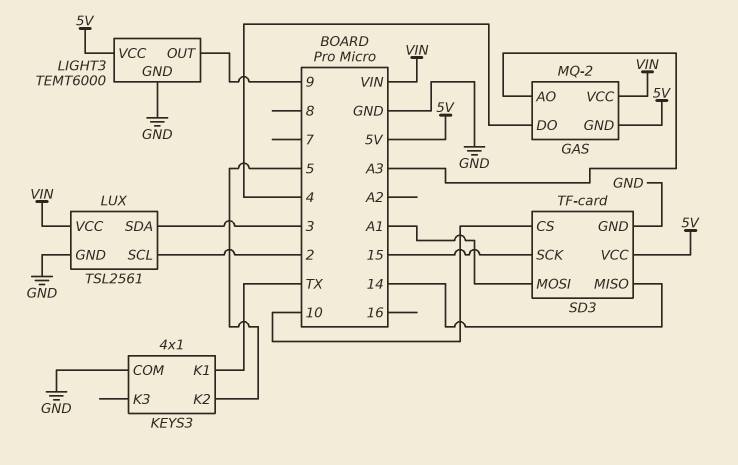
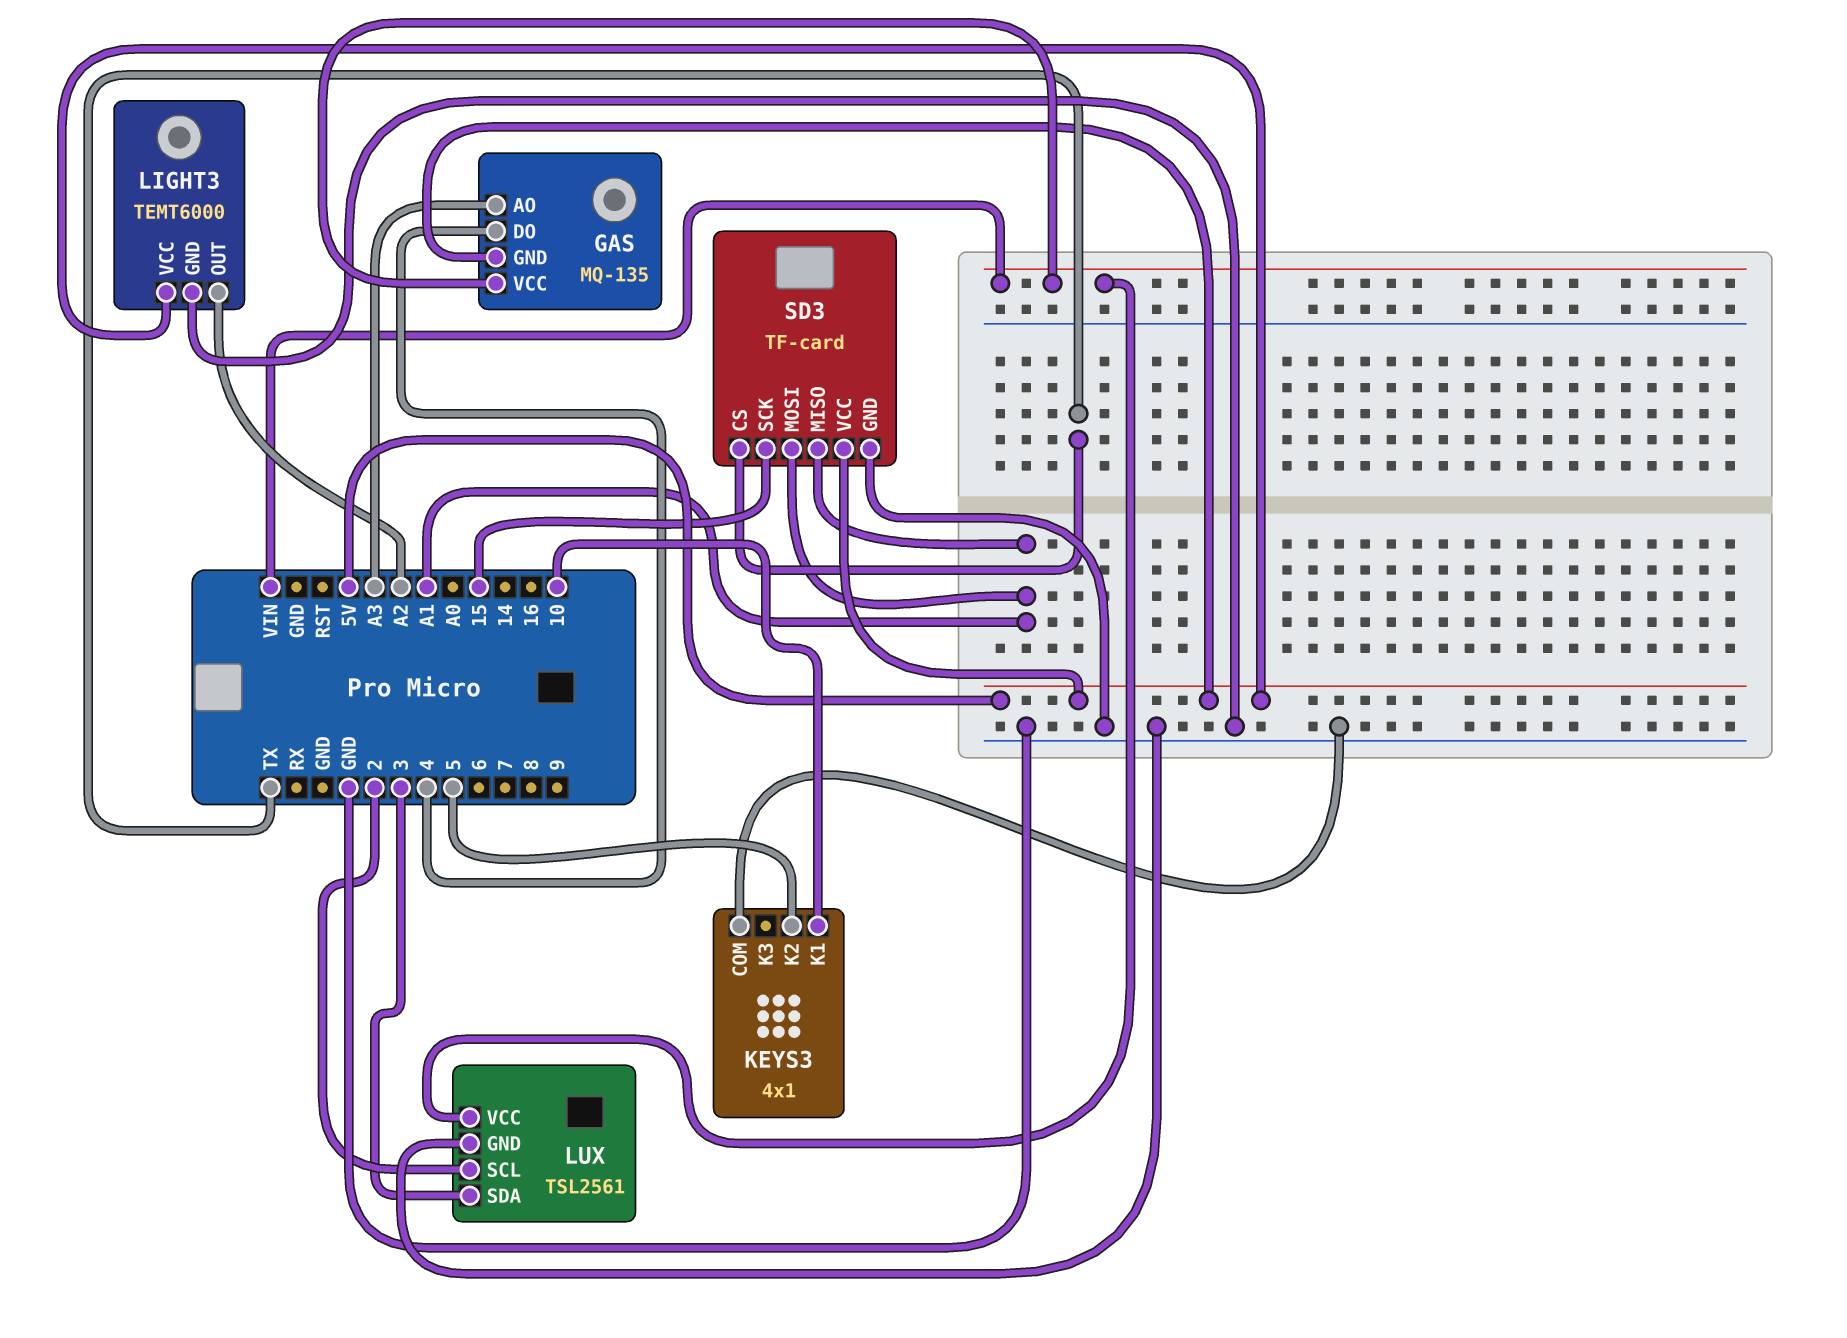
GAS: MQ-2 -> MQ-135
KEYS3 pin K1: TX -> 10
LIGHT3 pin OUT: 9 -> A2
SD3 pin CS: 10 -> TX
SD3 pin MISO: 14 -> A1

